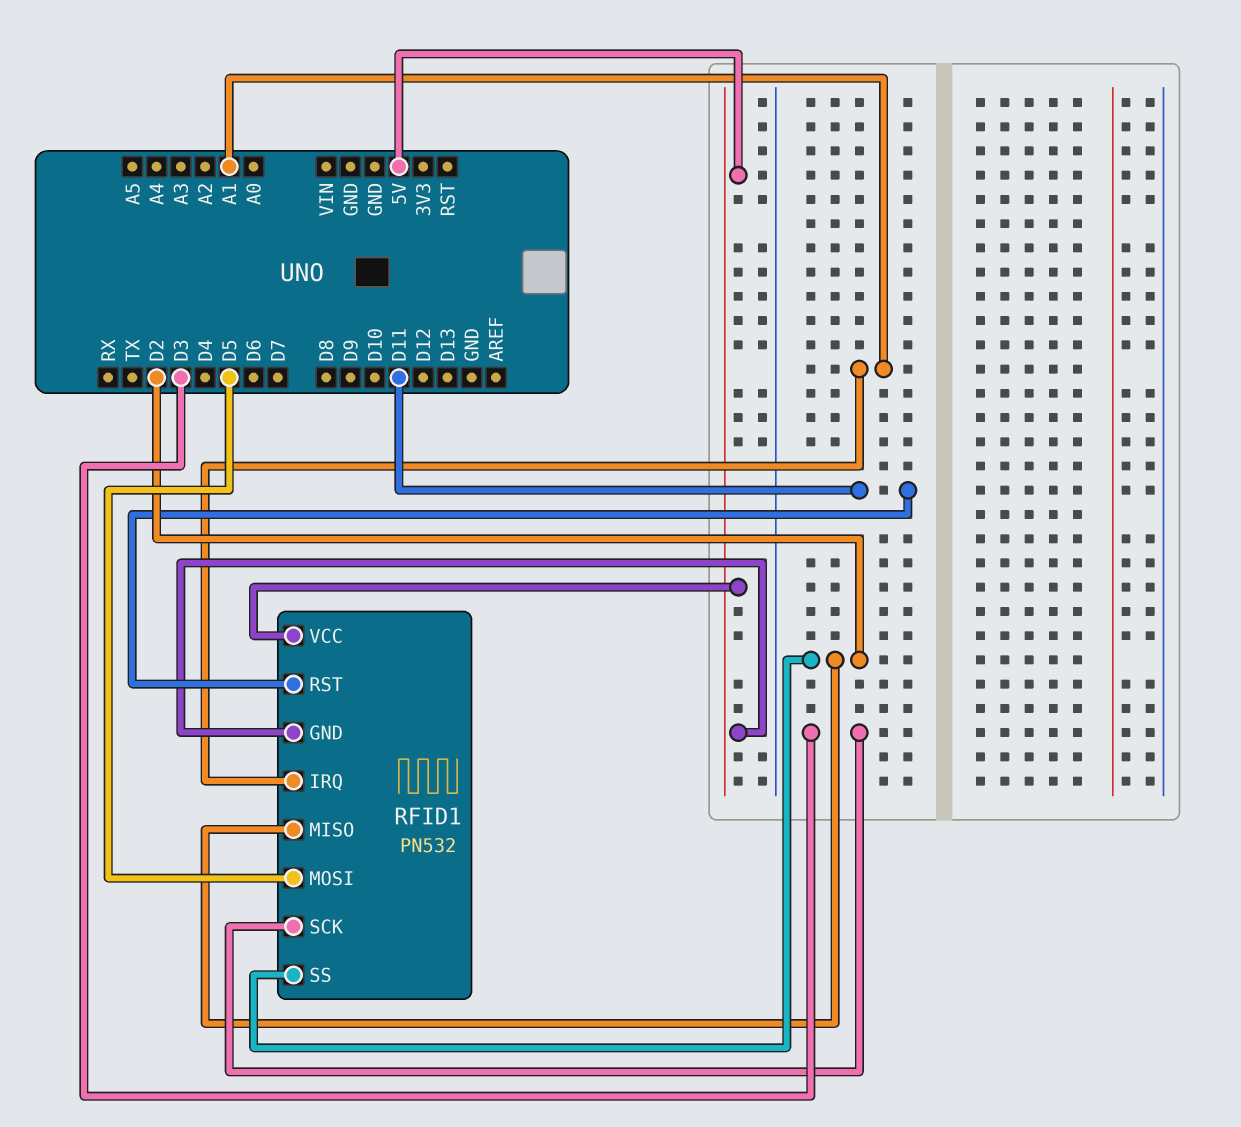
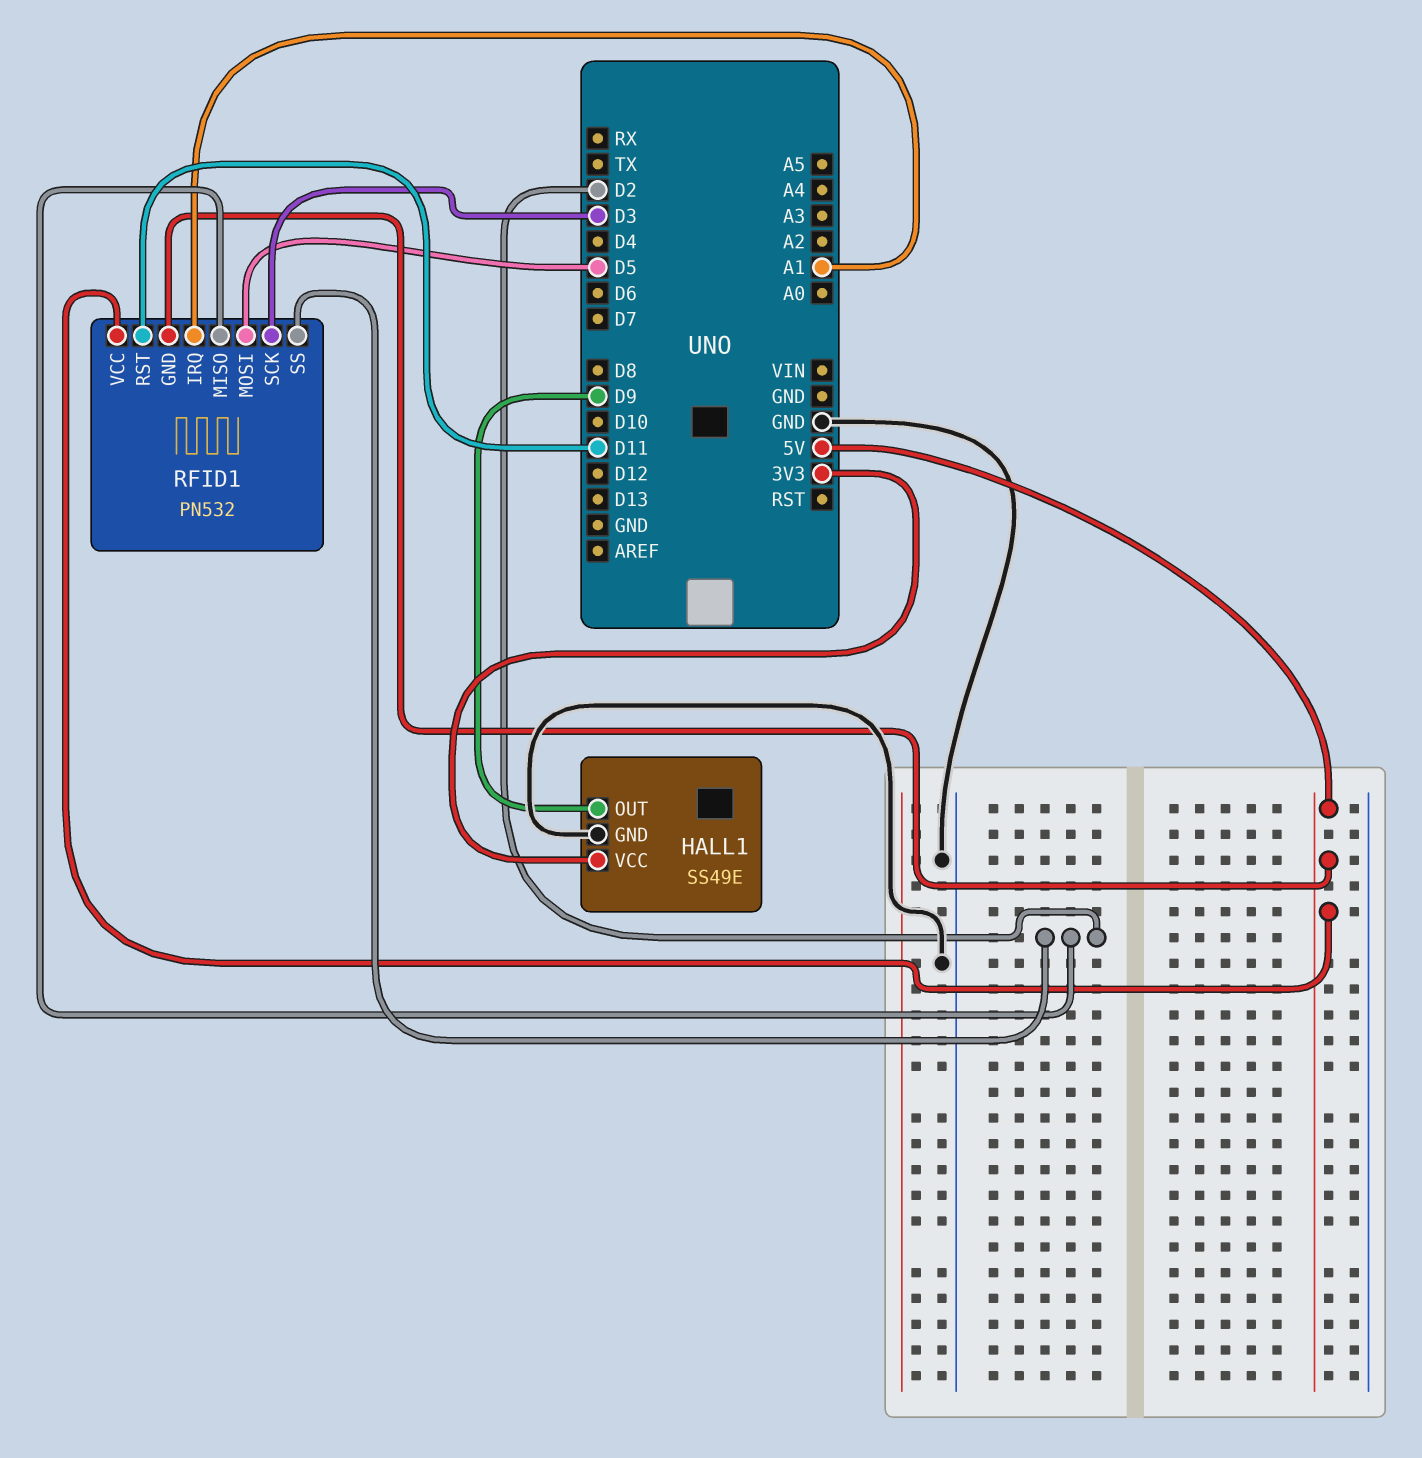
HALL1: none -> SS49E
HALL1 pin GND: none -> GND
HALL1 pin OUT: none -> D9
HALL1 pin VCC: none -> 3V3

